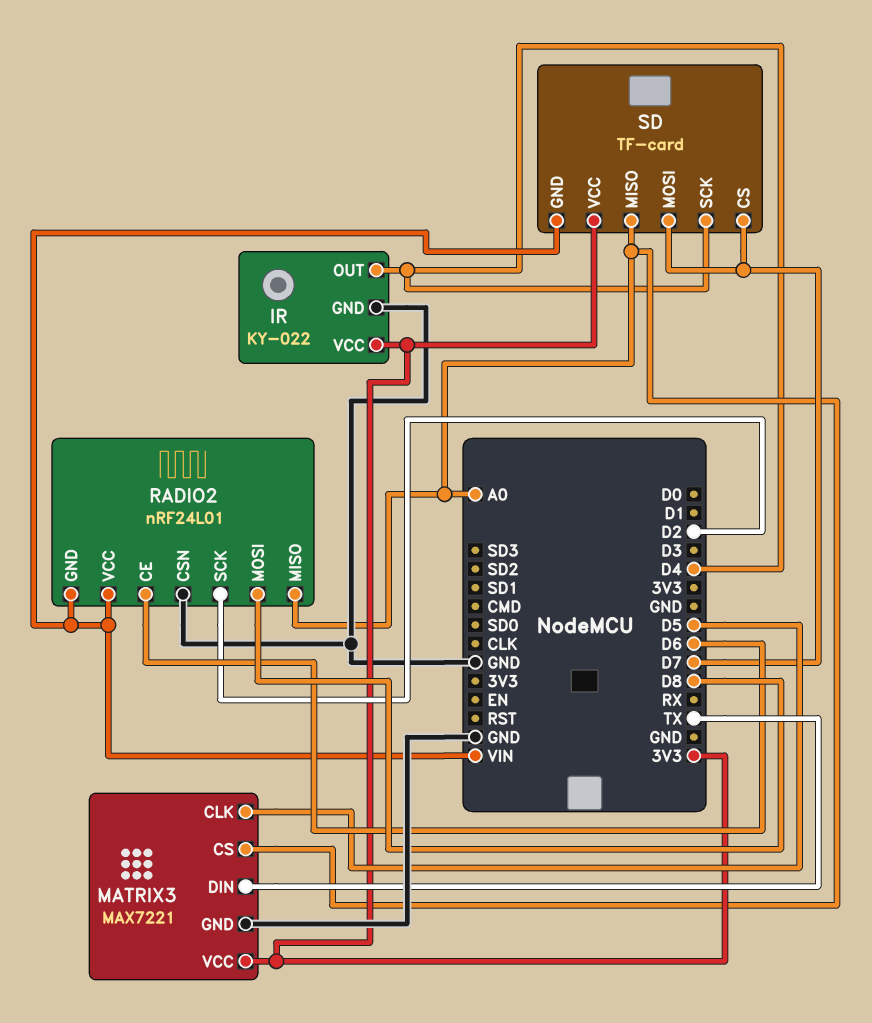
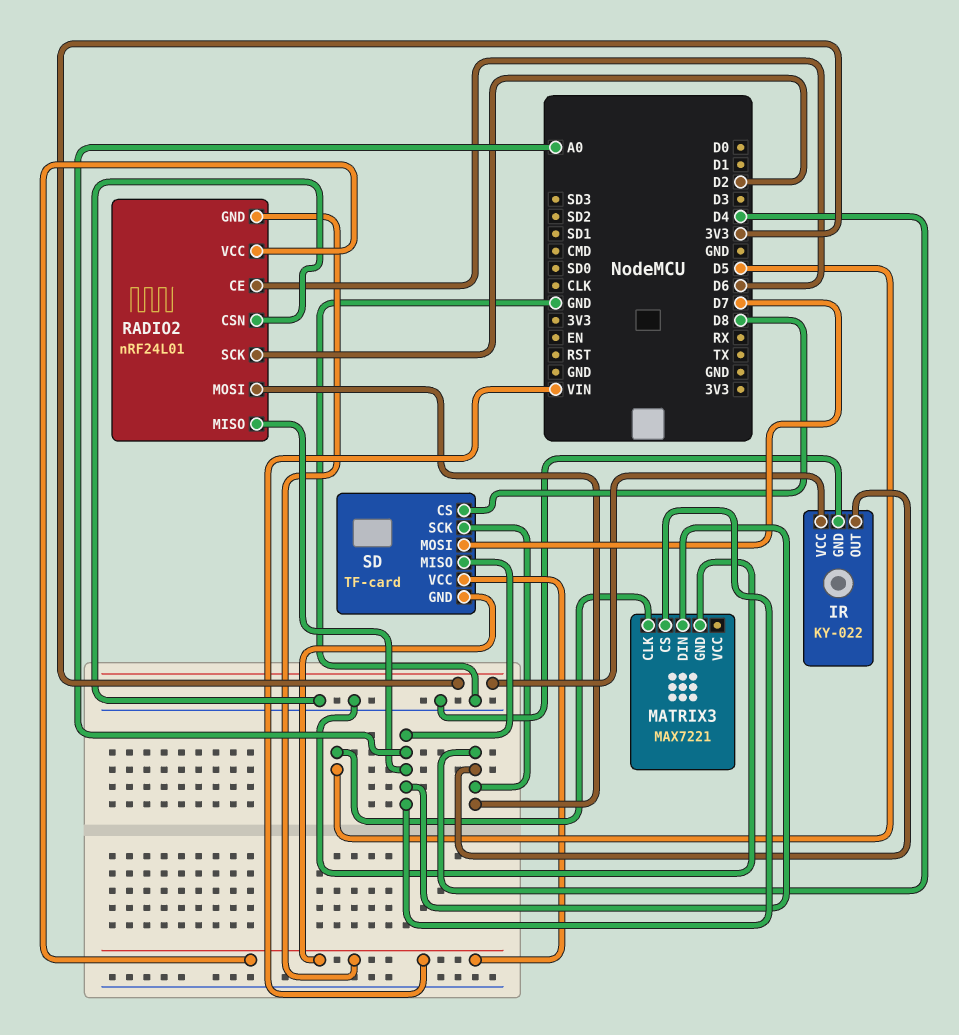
MATRIX3 pin DIN: TX -> A0
MATRIX3 pin VCC: 3V3 -> none
RADIO2 pin MOSI: D8 -> D4
SD pin CS: D7 -> D8
SD pin VCC: 3V3 -> VIN

